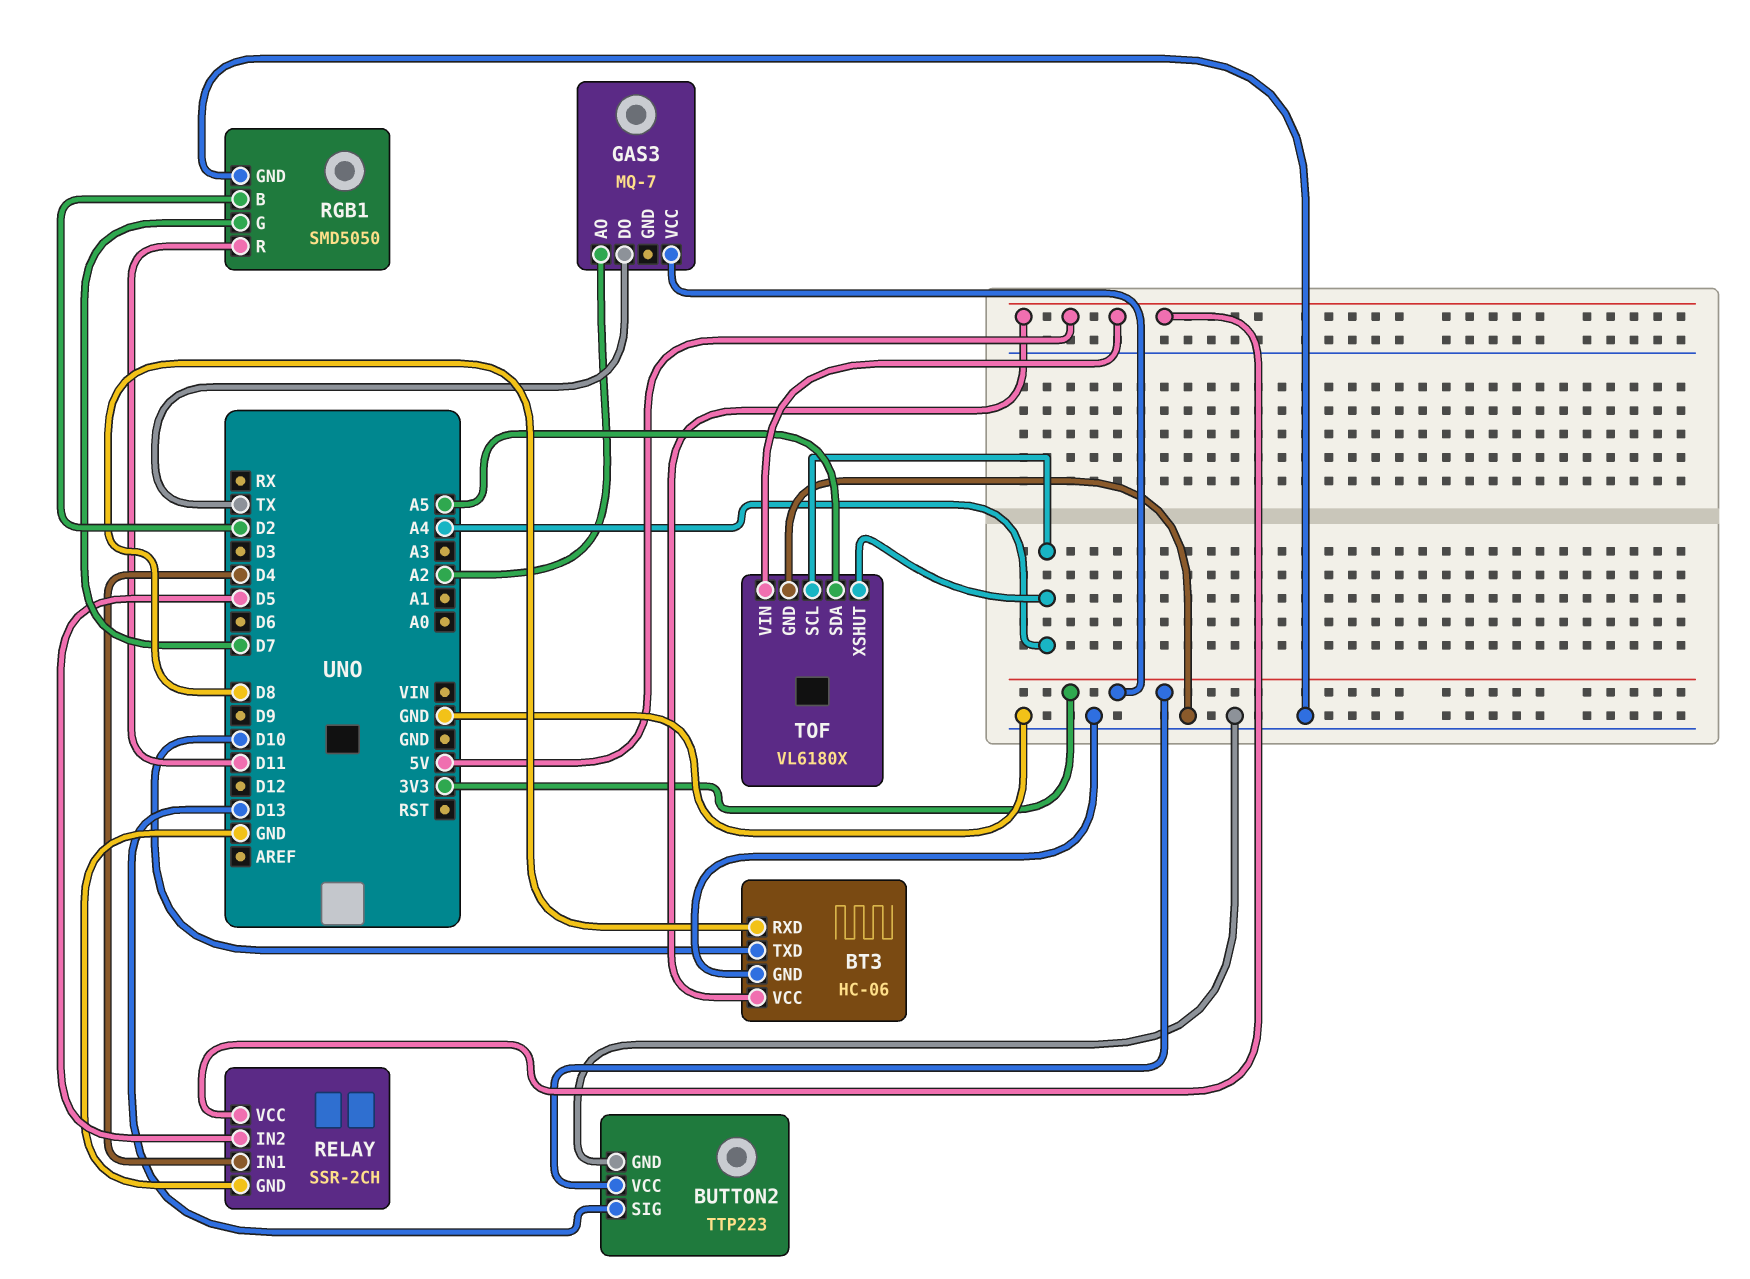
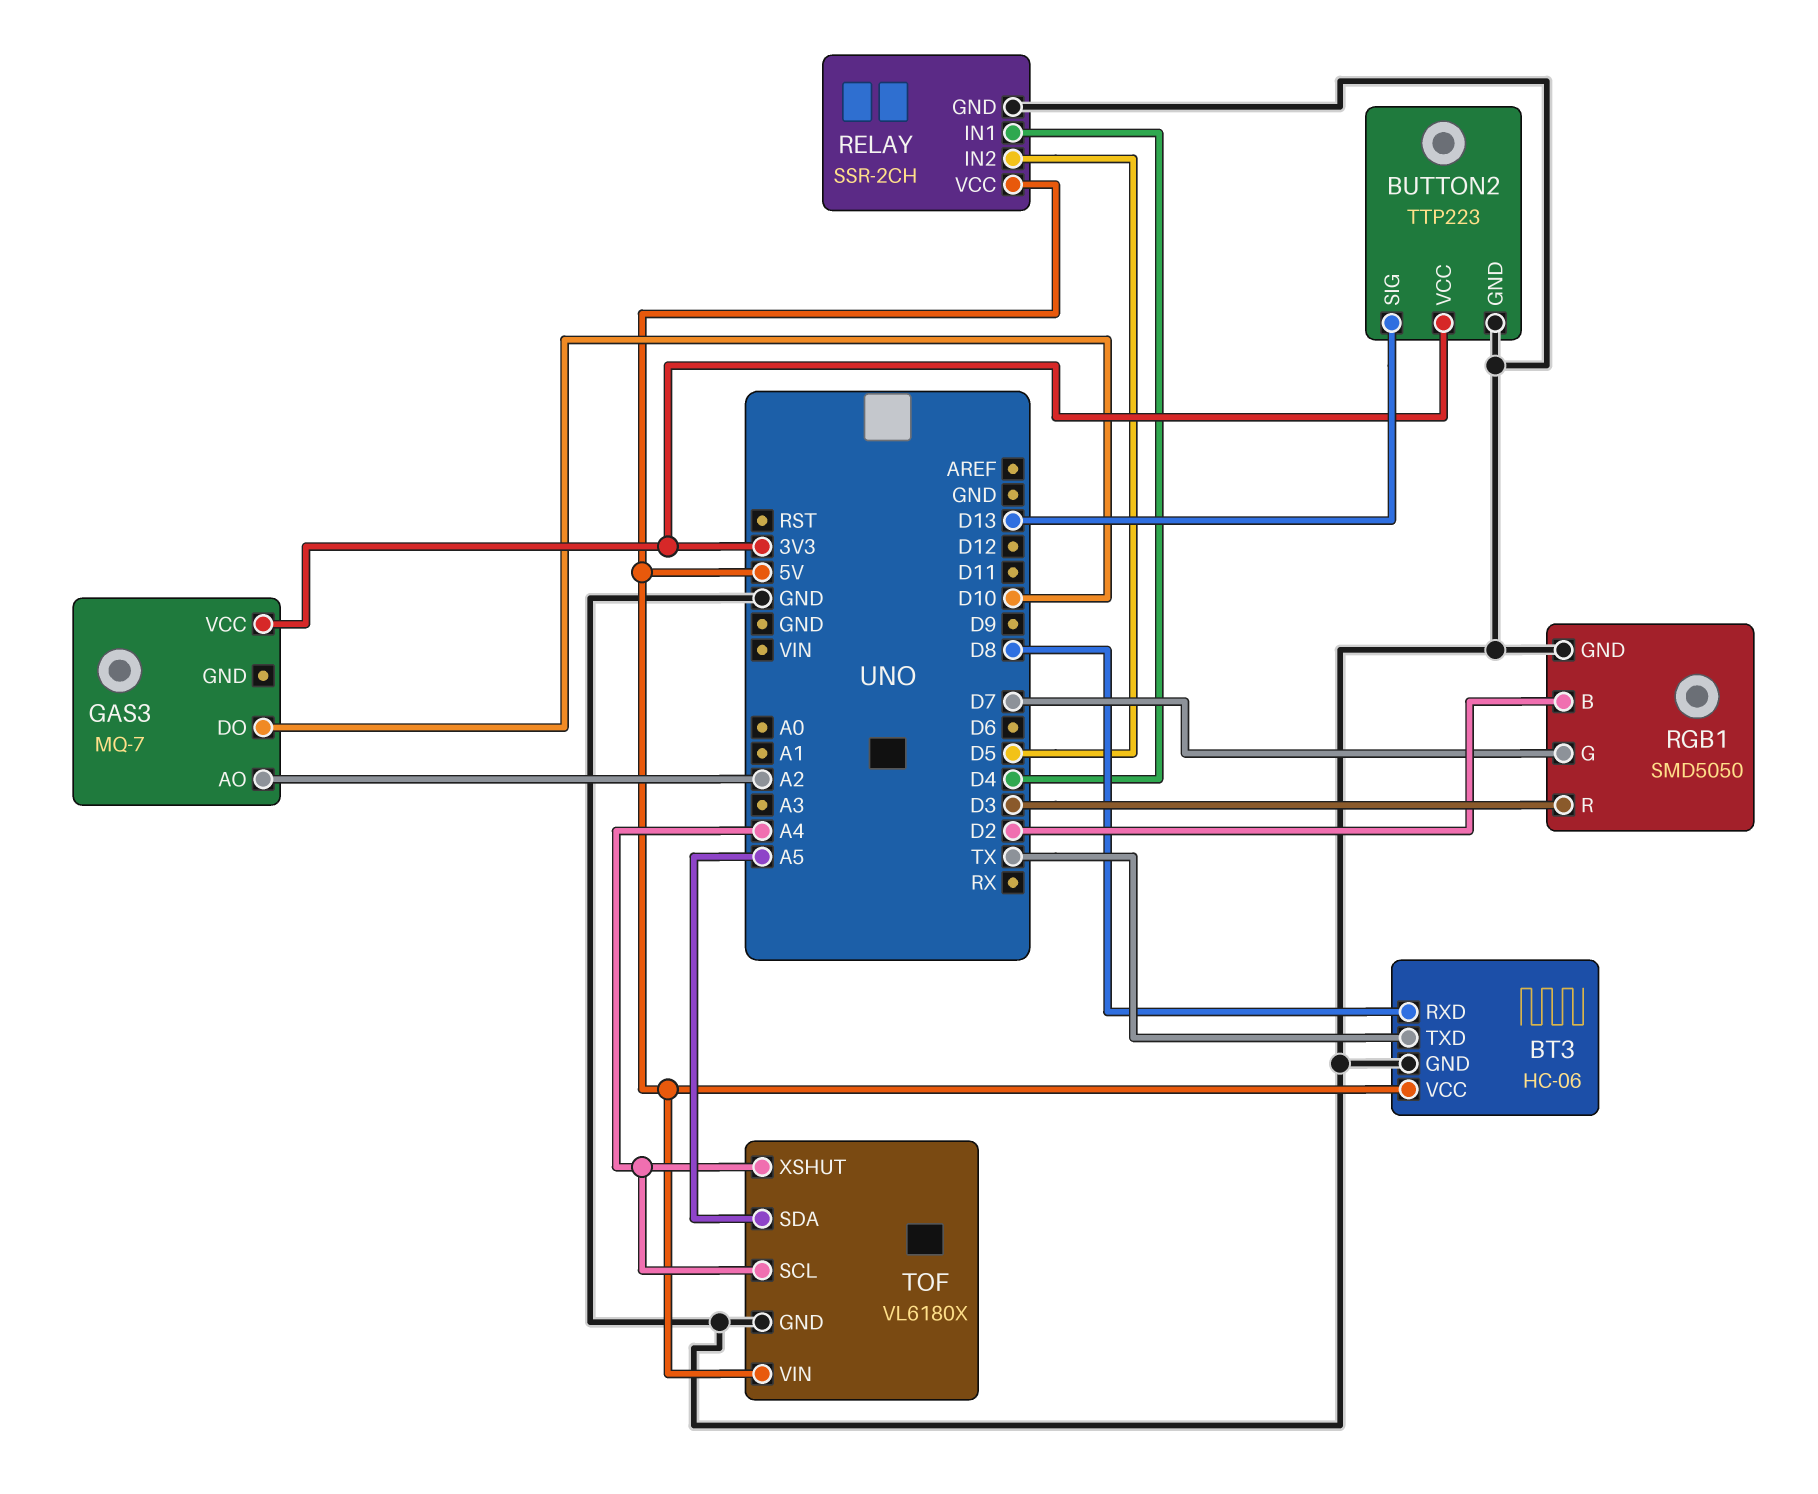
BT3 pin TXD: D10 -> TX
GAS3 pin DO: TX -> D10
RGB1 pin R: D11 -> D3

